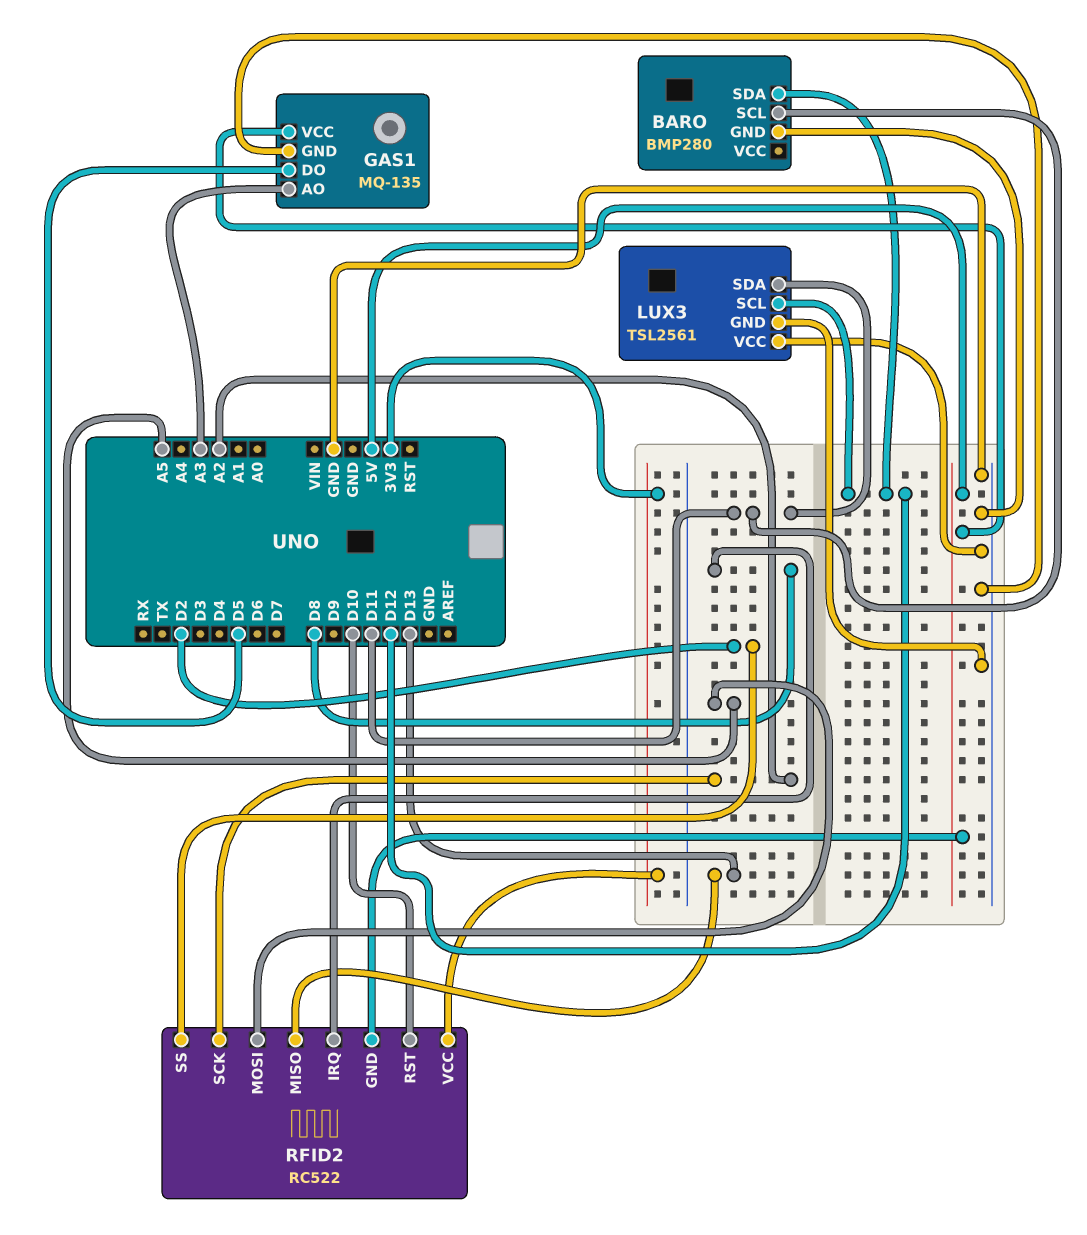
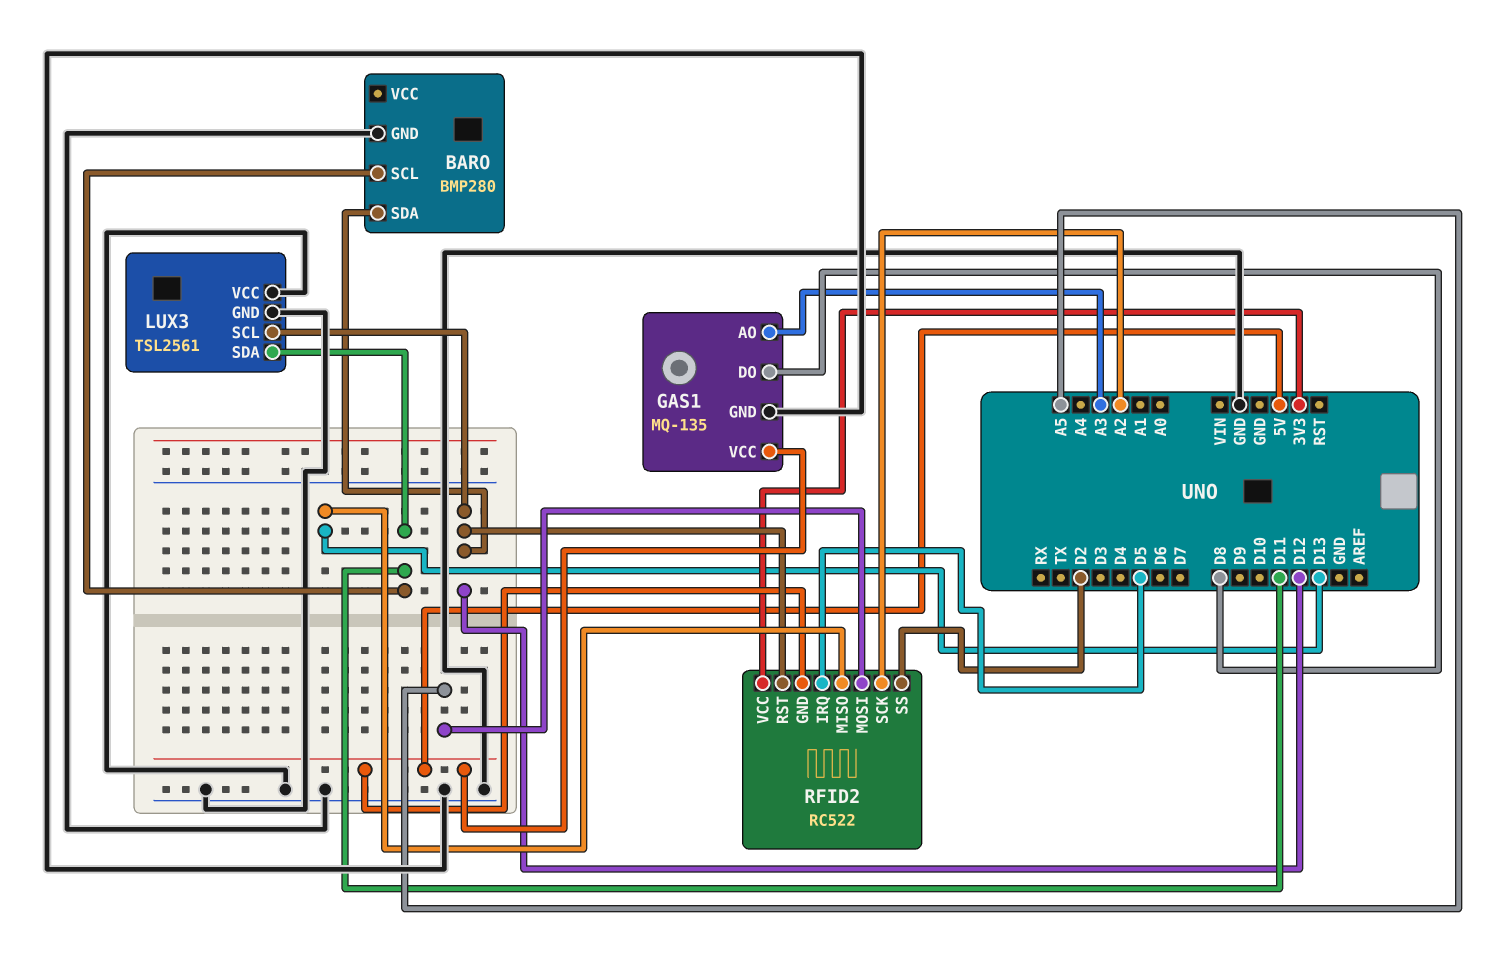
GAS1 pin DO: D5 -> D8
RFID2 pin IRQ: D8 -> D5
RFID2 pin RST: D10 -> D12

